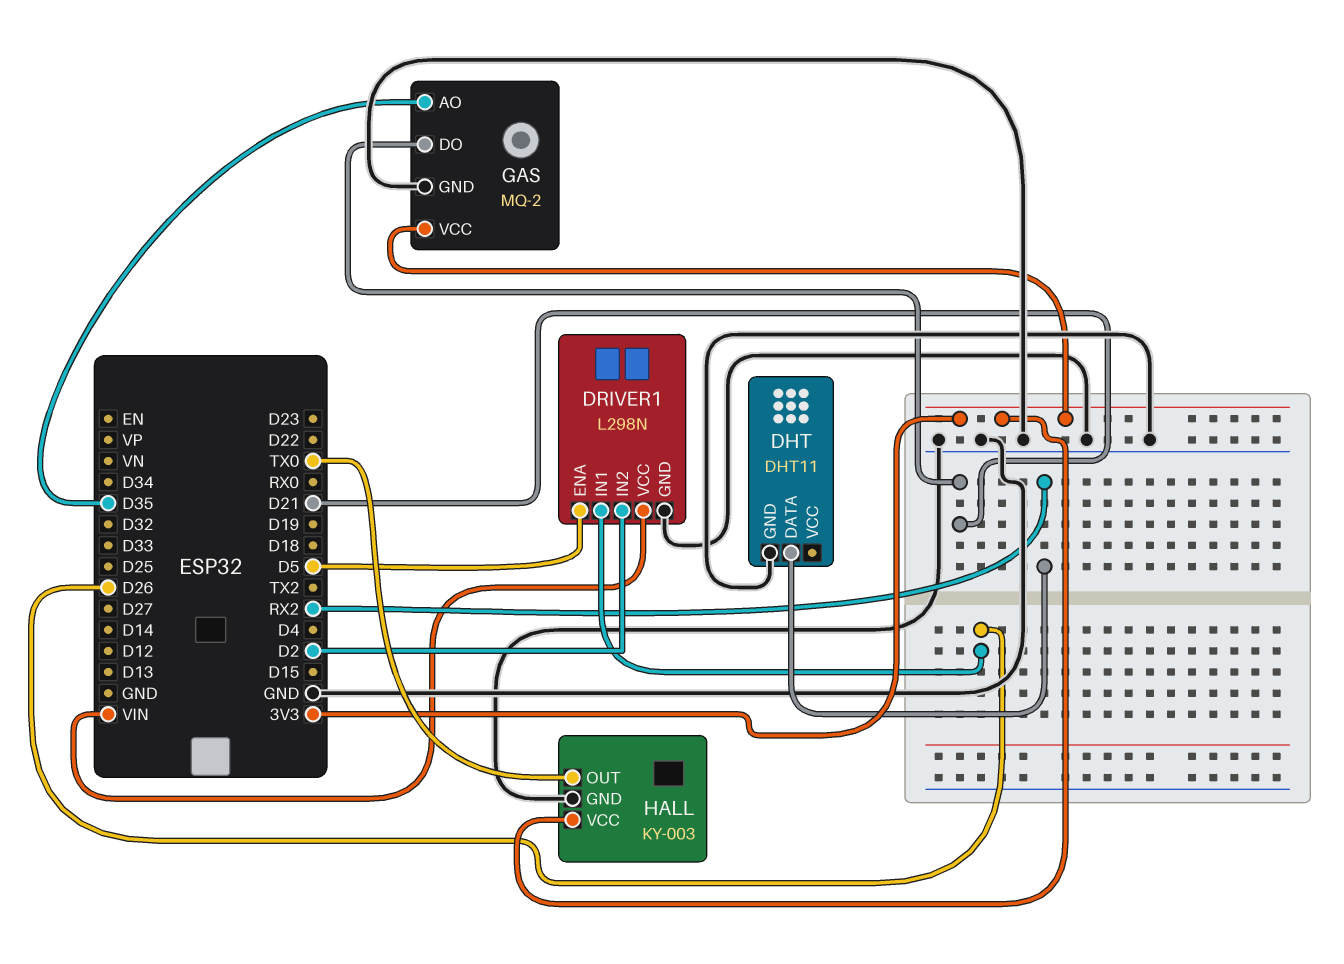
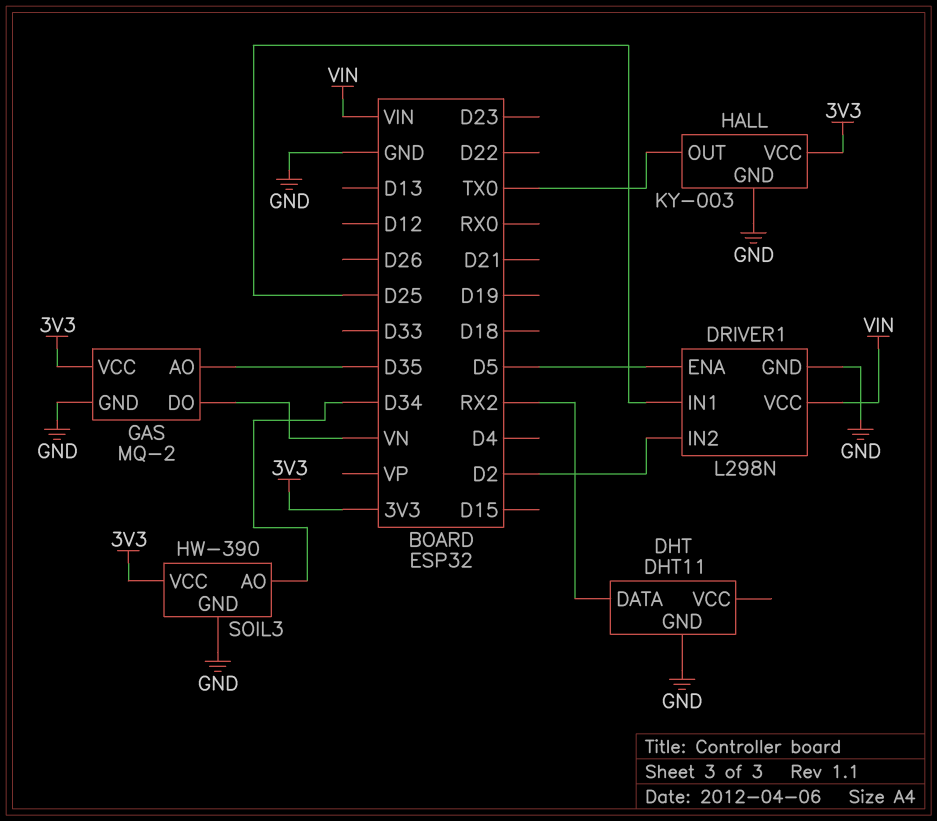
DRIVER1 pin IN1: D26 -> D25
GAS pin DO: D21 -> VN
SOIL3: none -> HW-390
SOIL3 pin AO: none -> D34
SOIL3 pin GND: none -> GND
SOIL3 pin VCC: none -> 3V3

